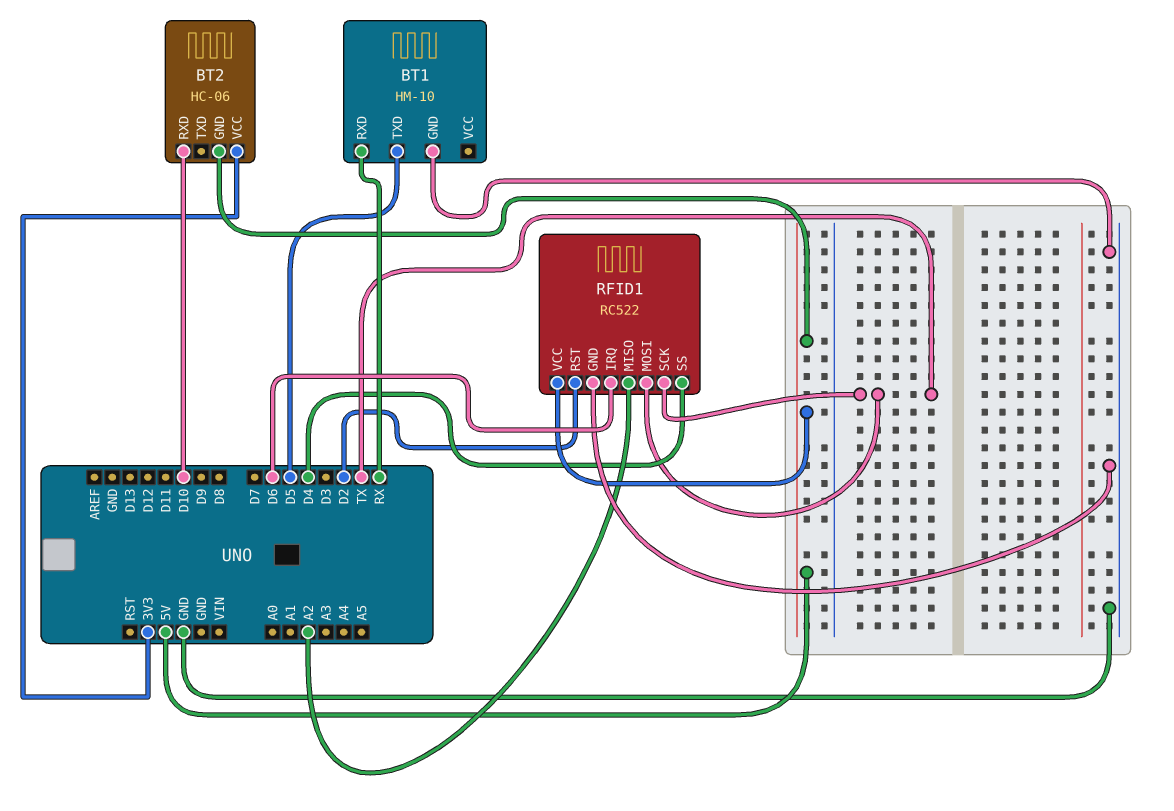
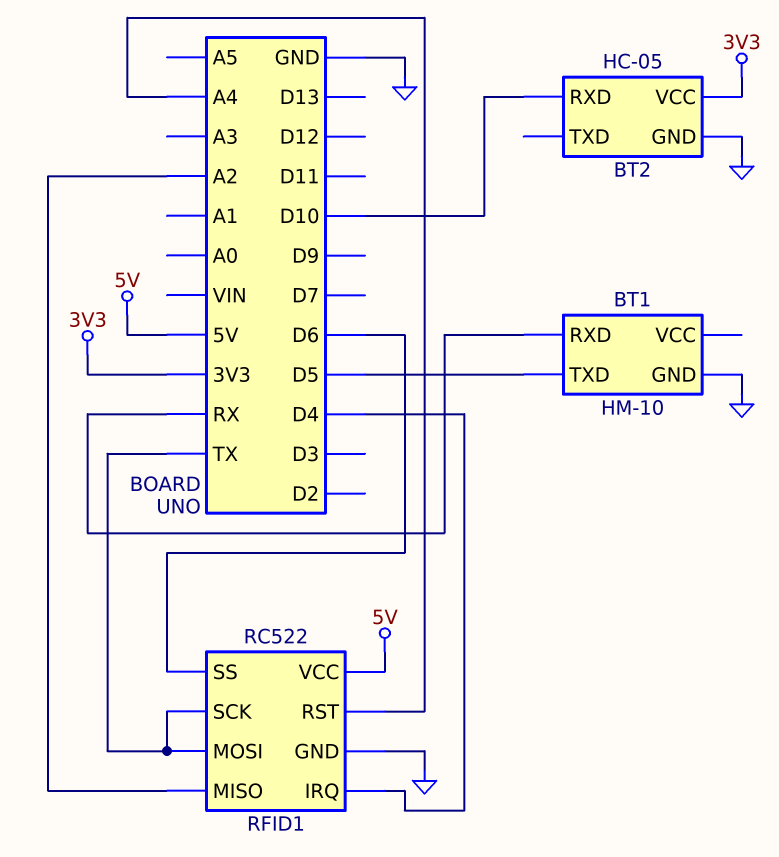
BT2: HC-06 -> HC-05
BT2 pin GND: 5V -> GND
RFID1 pin IRQ: D6 -> D4
RFID1 pin RST: D2 -> A4
RFID1 pin SS: D4 -> D6

